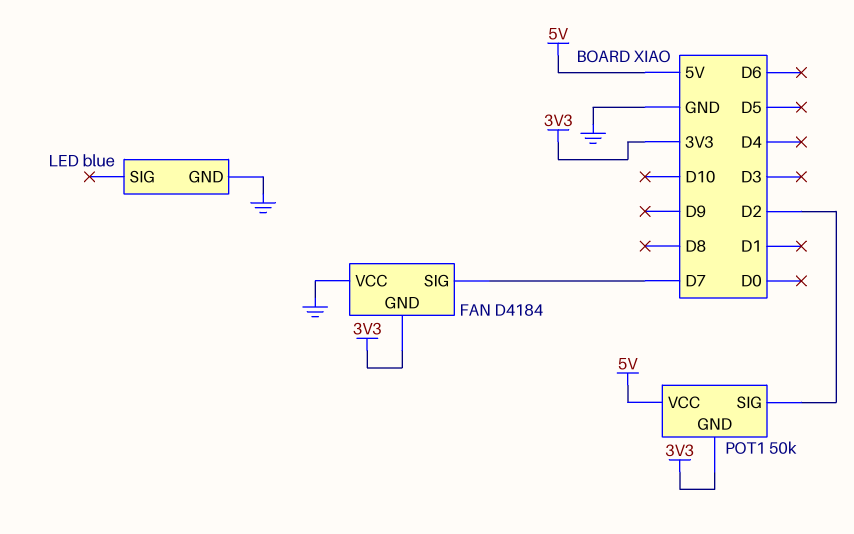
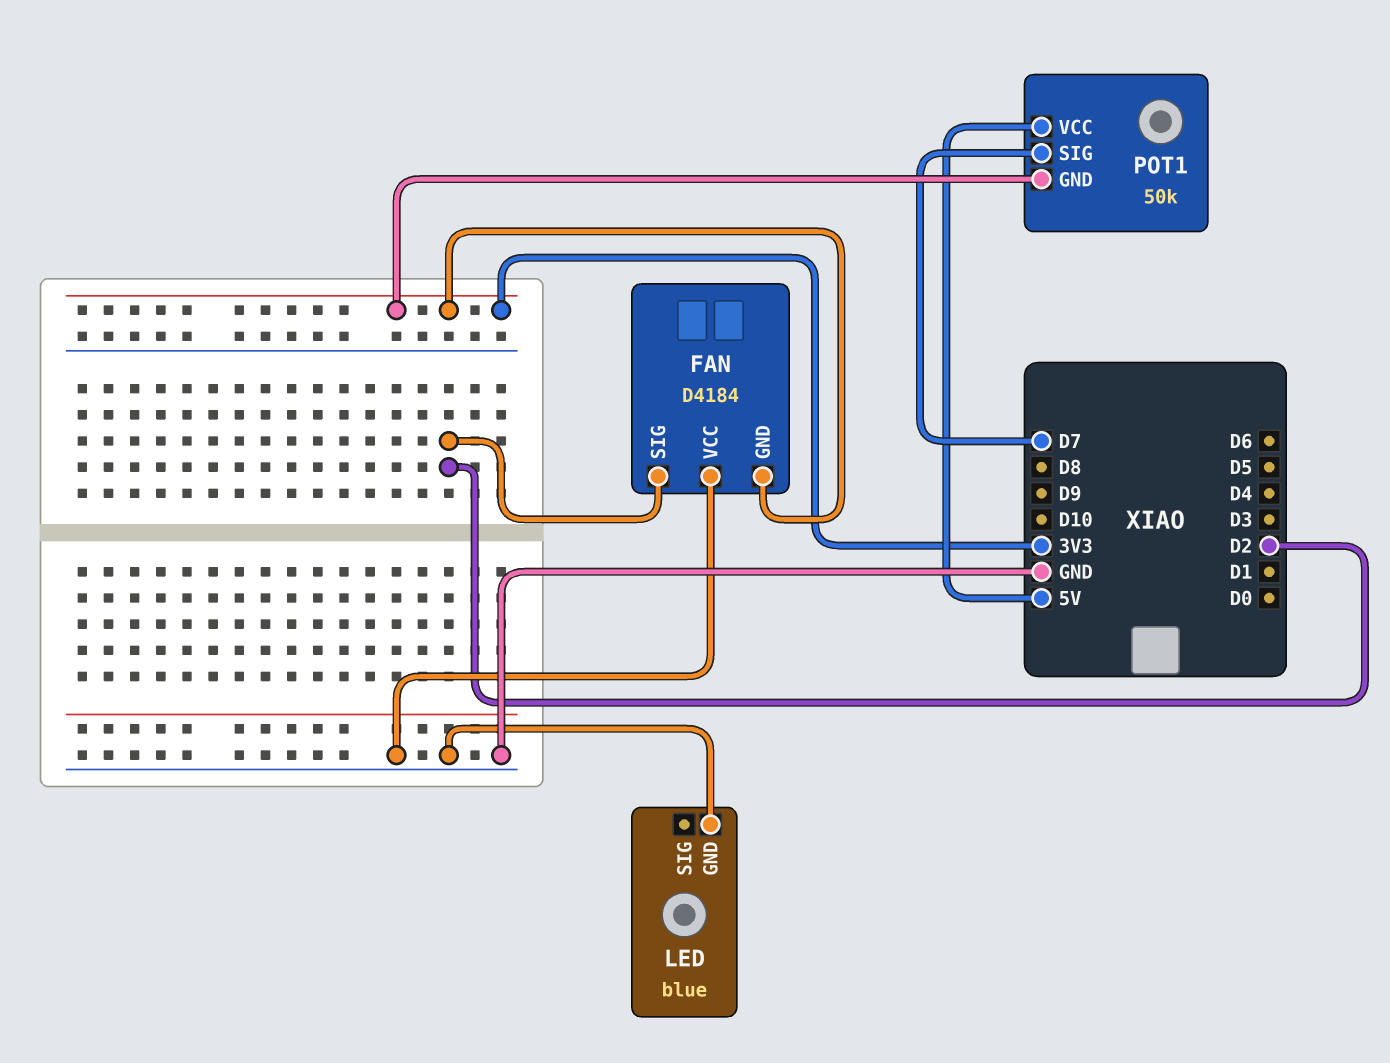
FAN pin SIG: D7 -> D2
POT1 pin SIG: D2 -> D7

